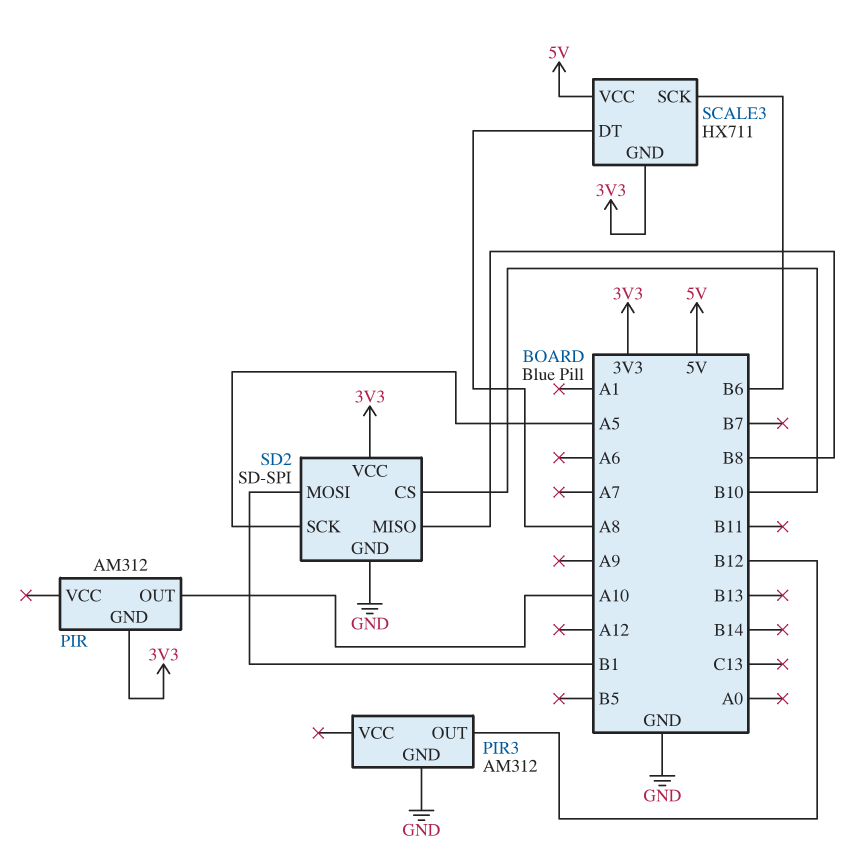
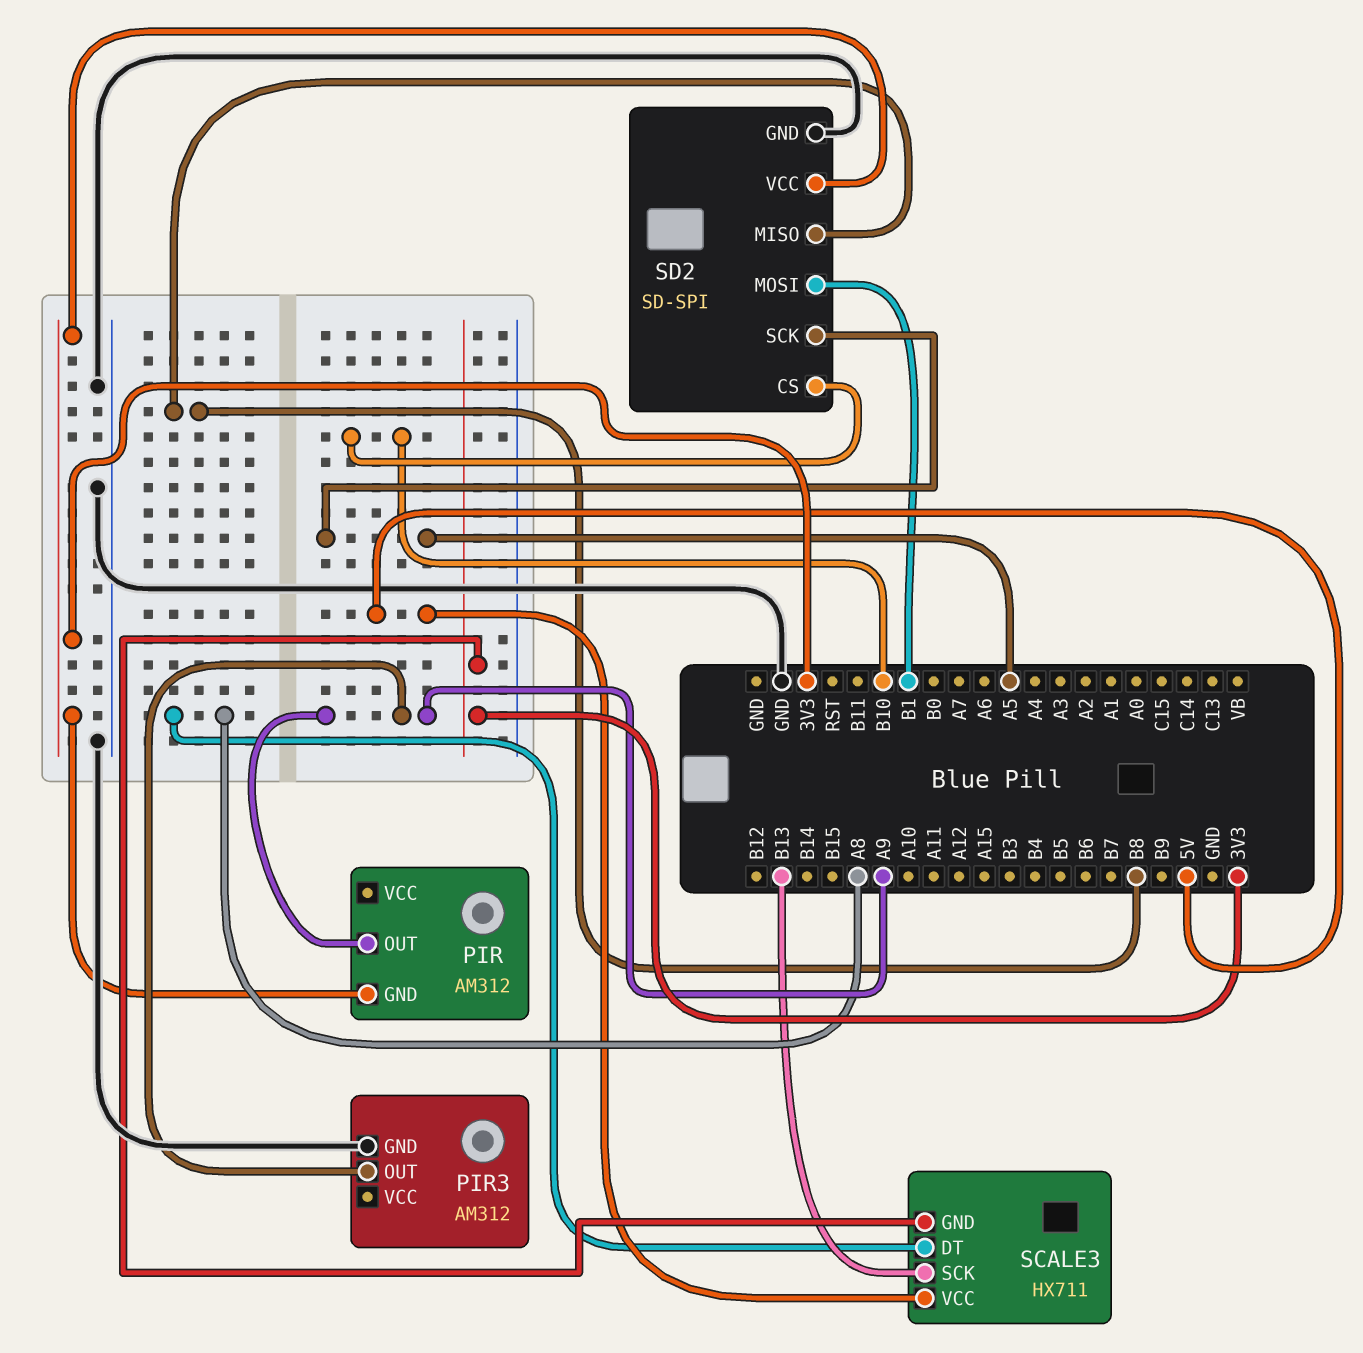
PIR pin OUT: A10 -> A9
PIR3 pin OUT: B12 -> A9
SCALE3 pin SCK: B6 -> B13

